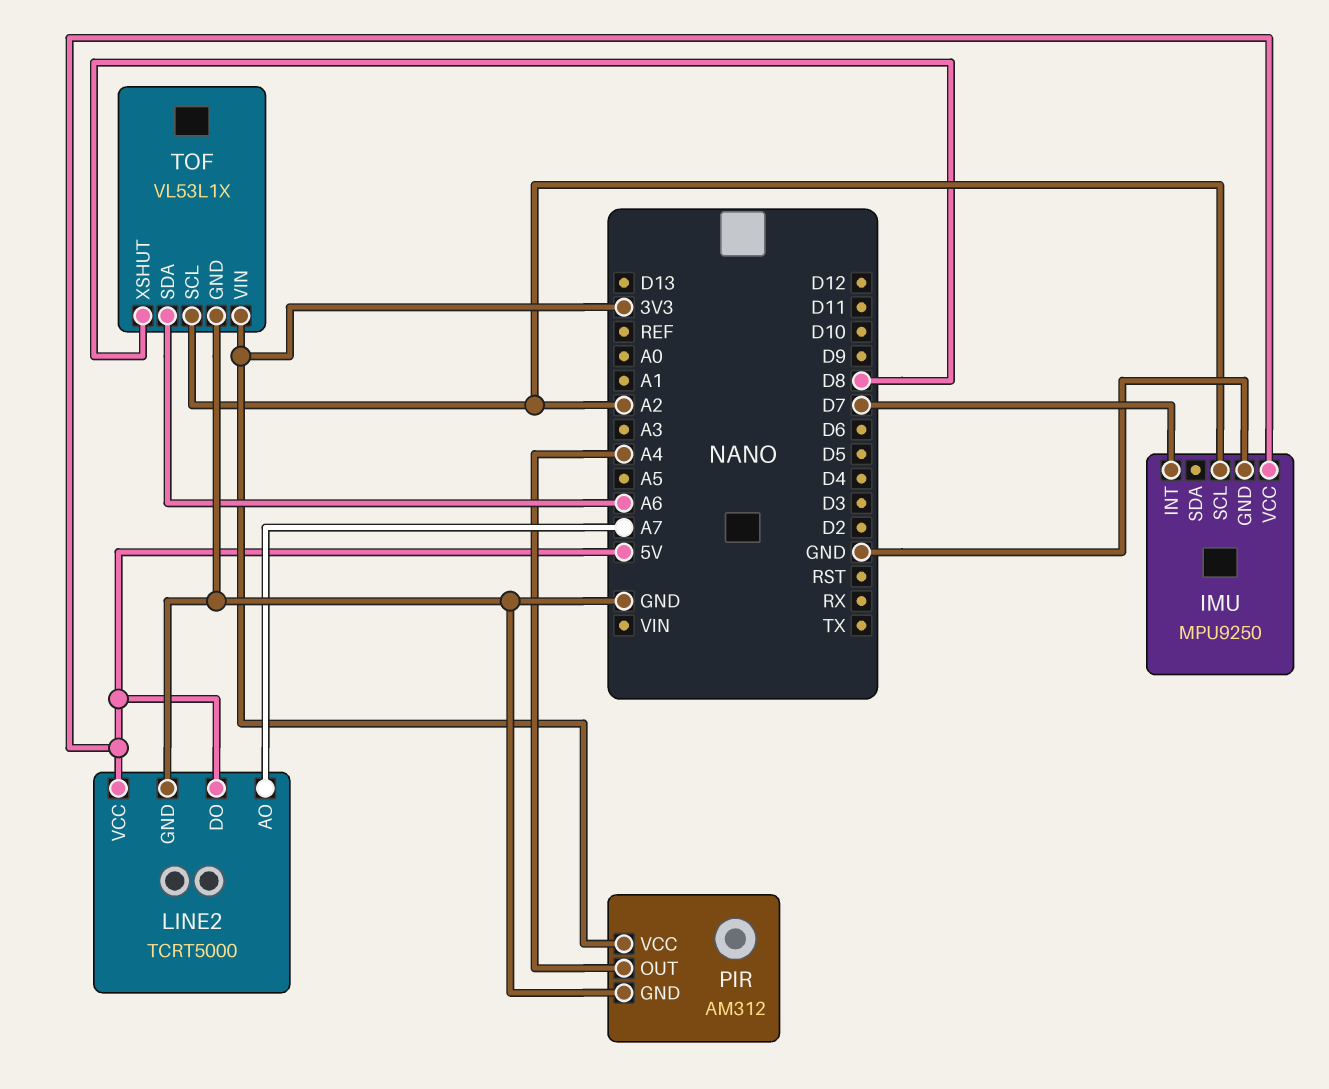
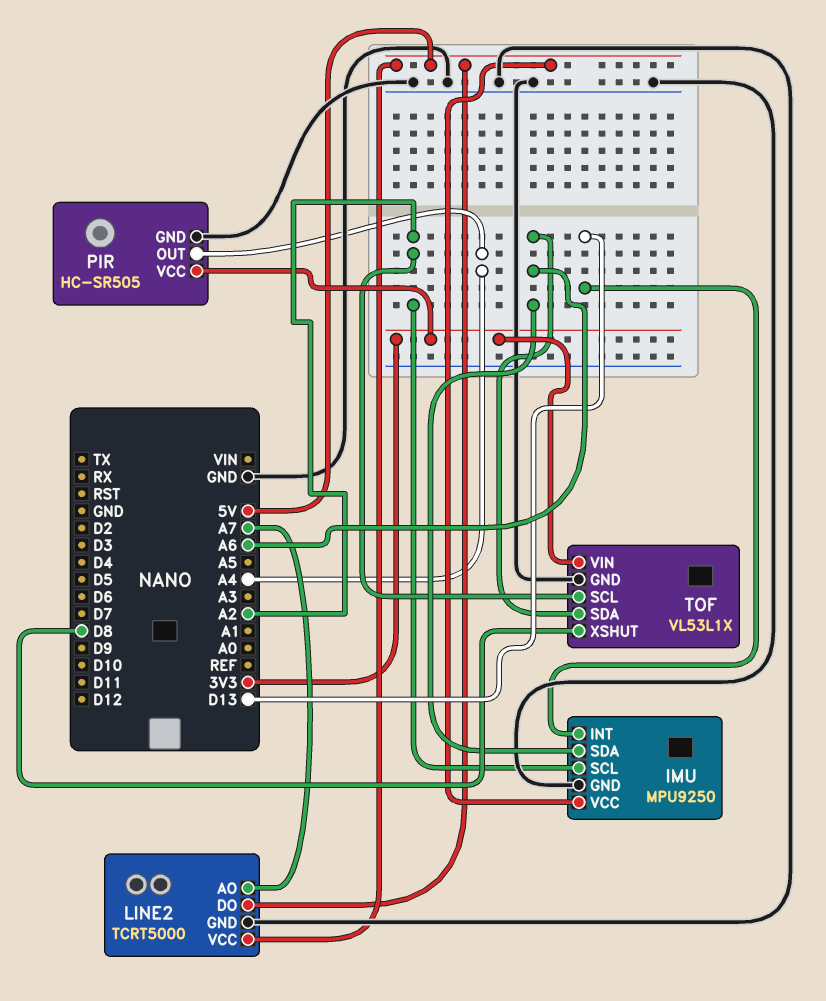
IMU pin INT: D7 -> D13
IMU pin SDA: none -> A6
PIR: AM312 -> HC-SR505

